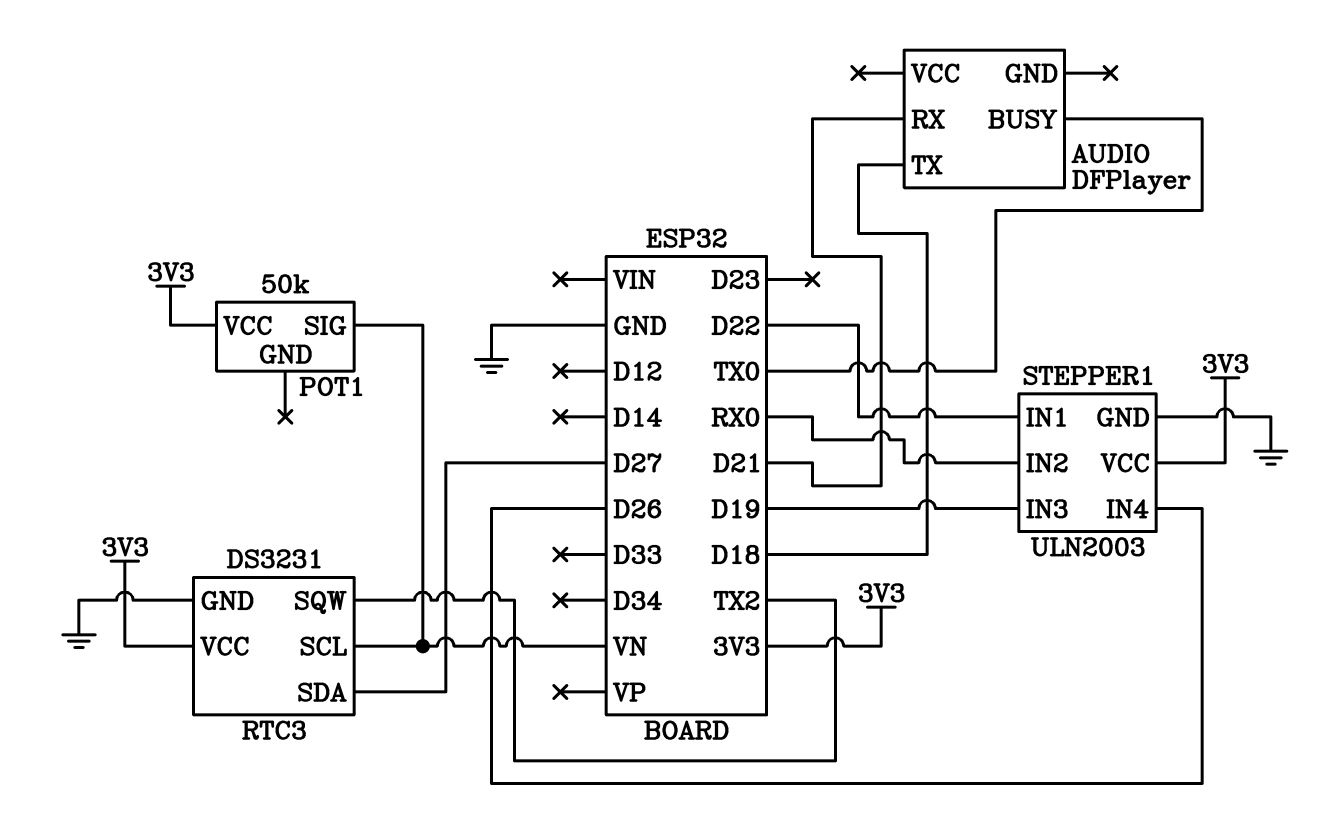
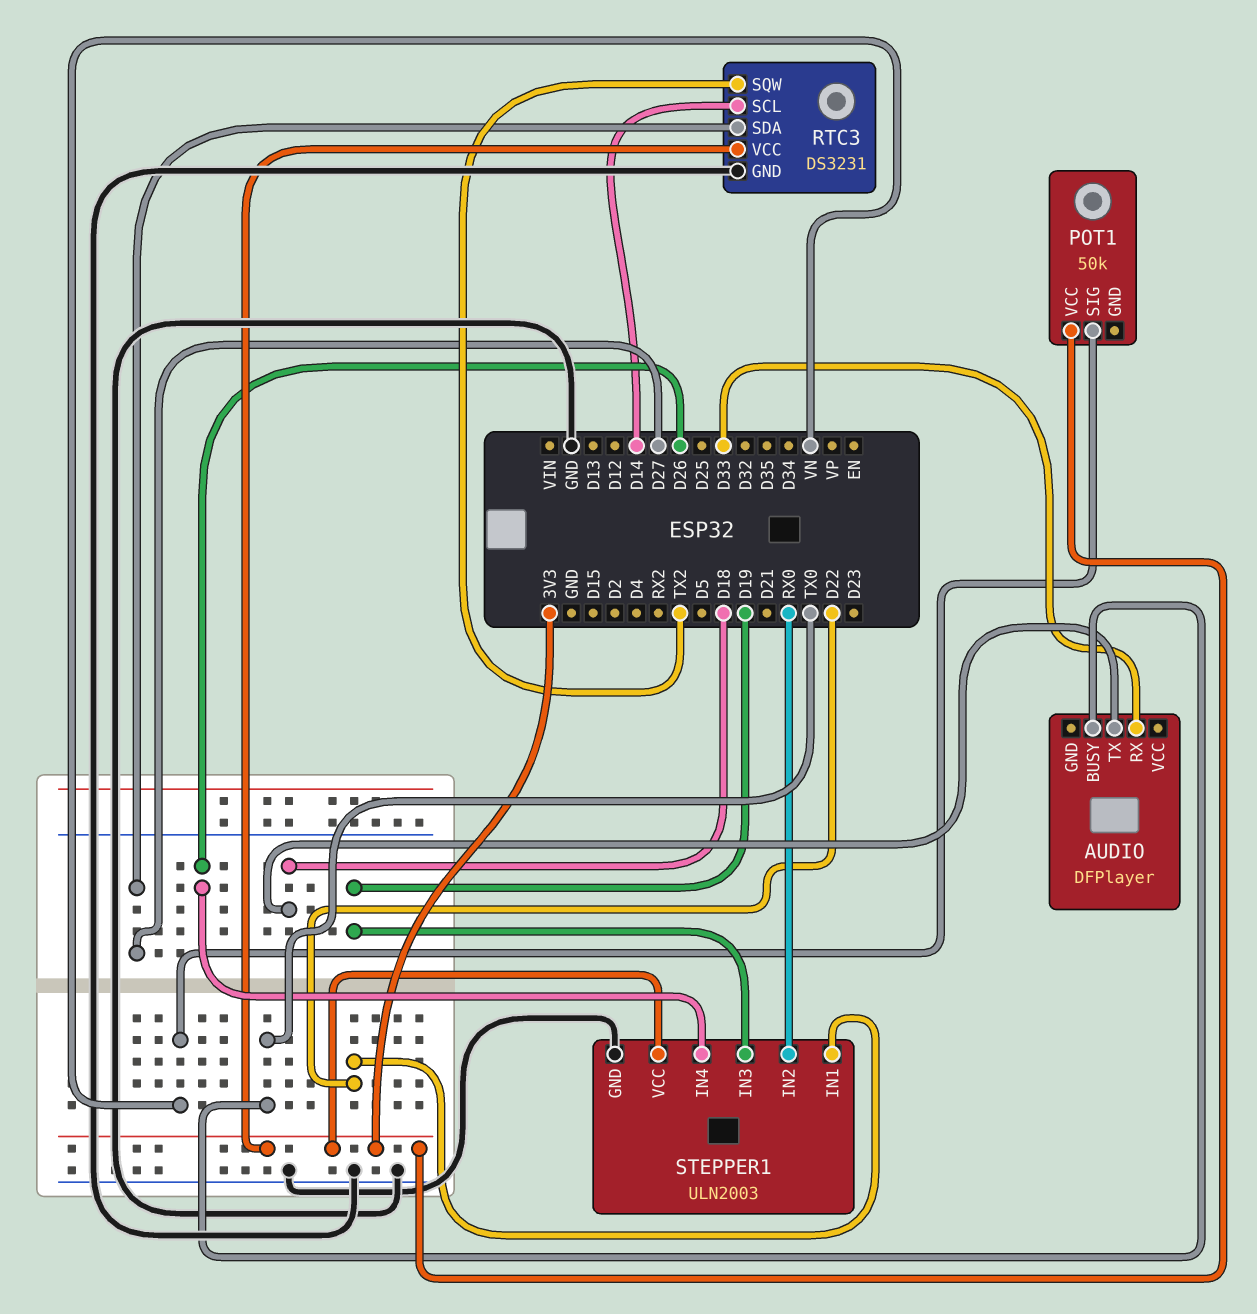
AUDIO pin RX: D21 -> D33
RTC3 pin SCL: VN -> D14

